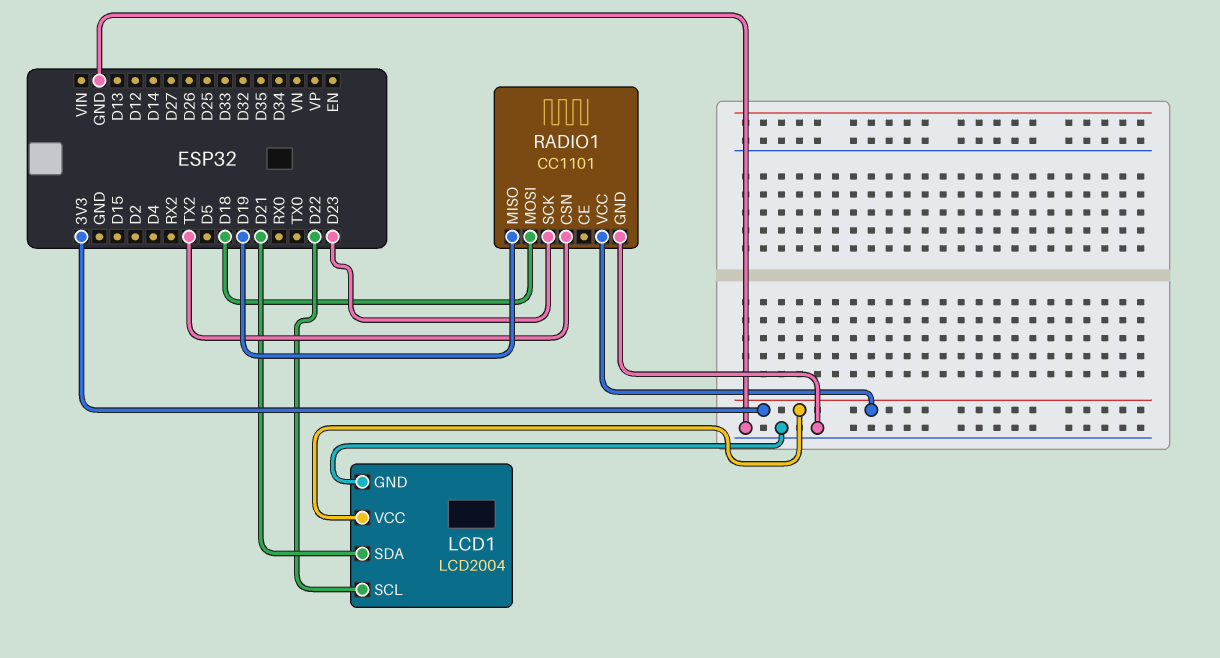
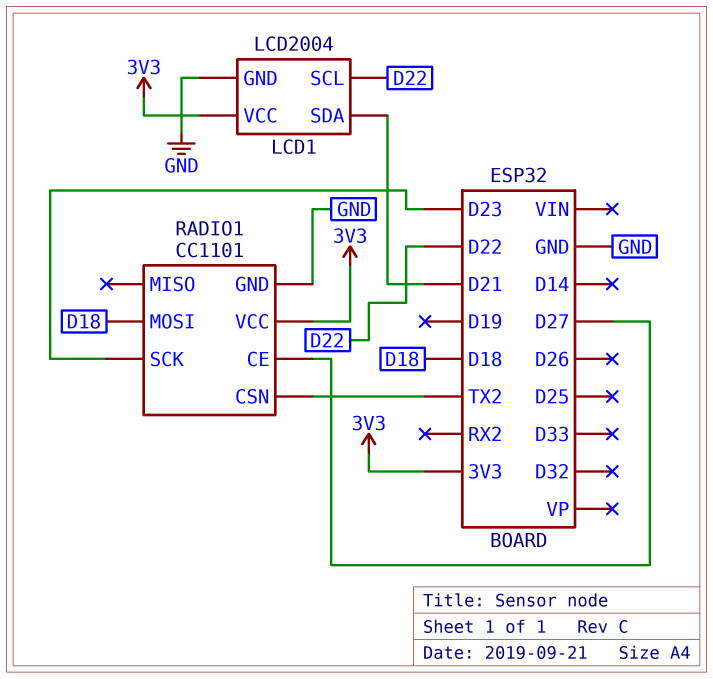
RADIO1 pin CE: none -> D27
RADIO1 pin MISO: D19 -> none

